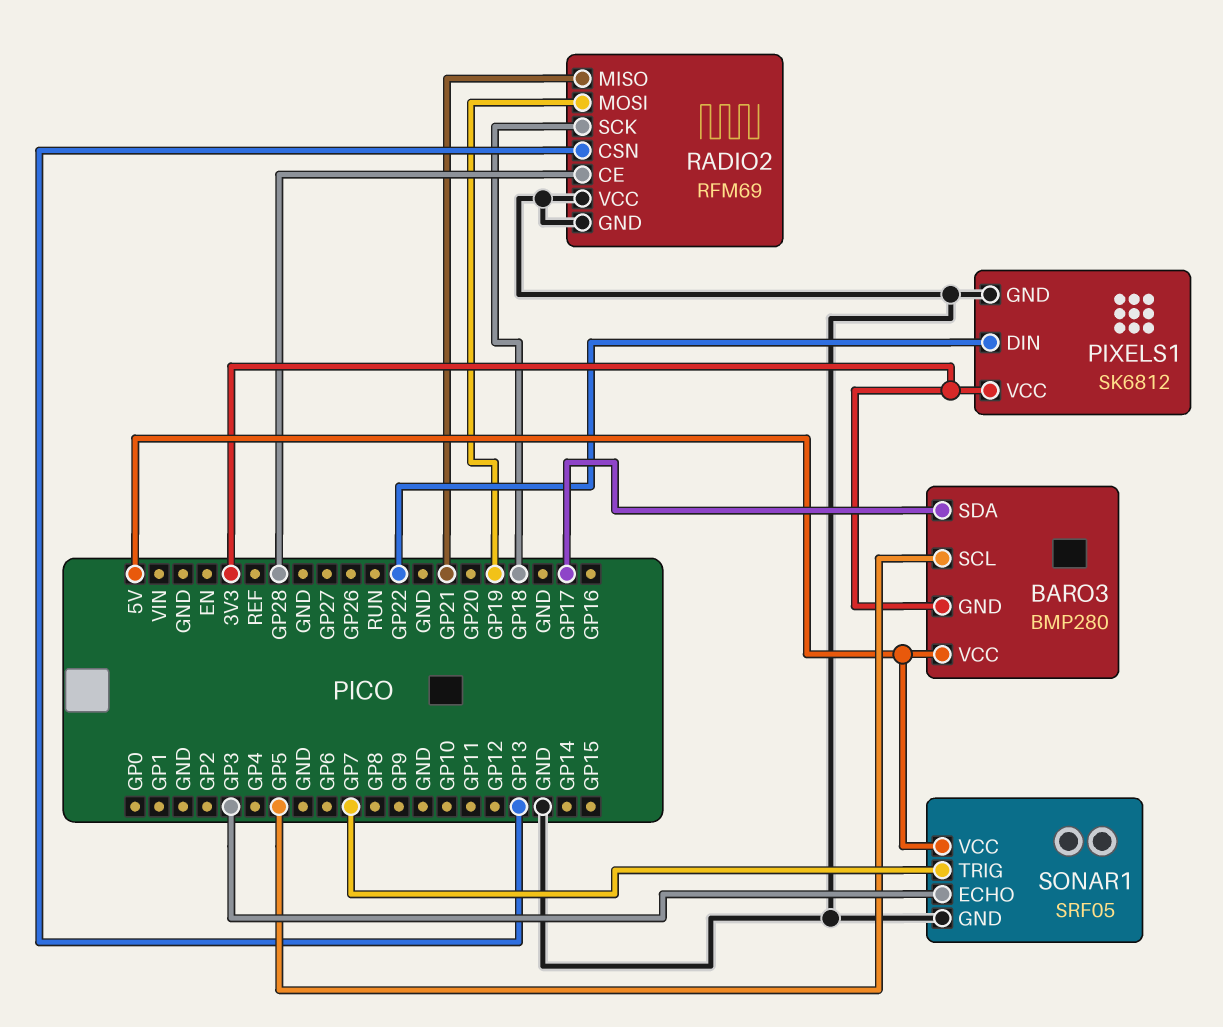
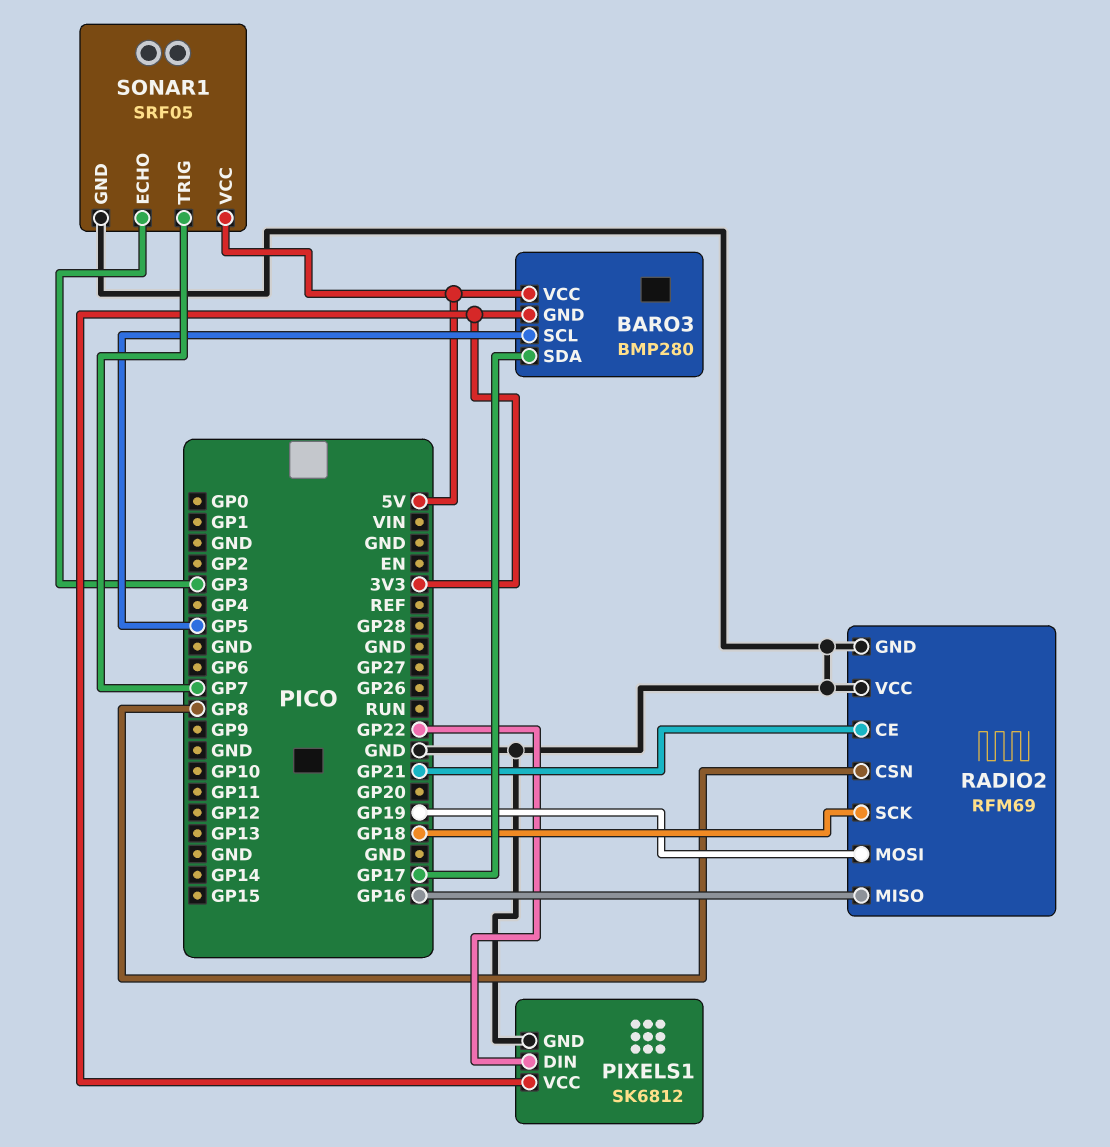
RADIO2 pin CE: GP28 -> GP21
RADIO2 pin CSN: GP13 -> GP8
RADIO2 pin MISO: GP21 -> GP16

